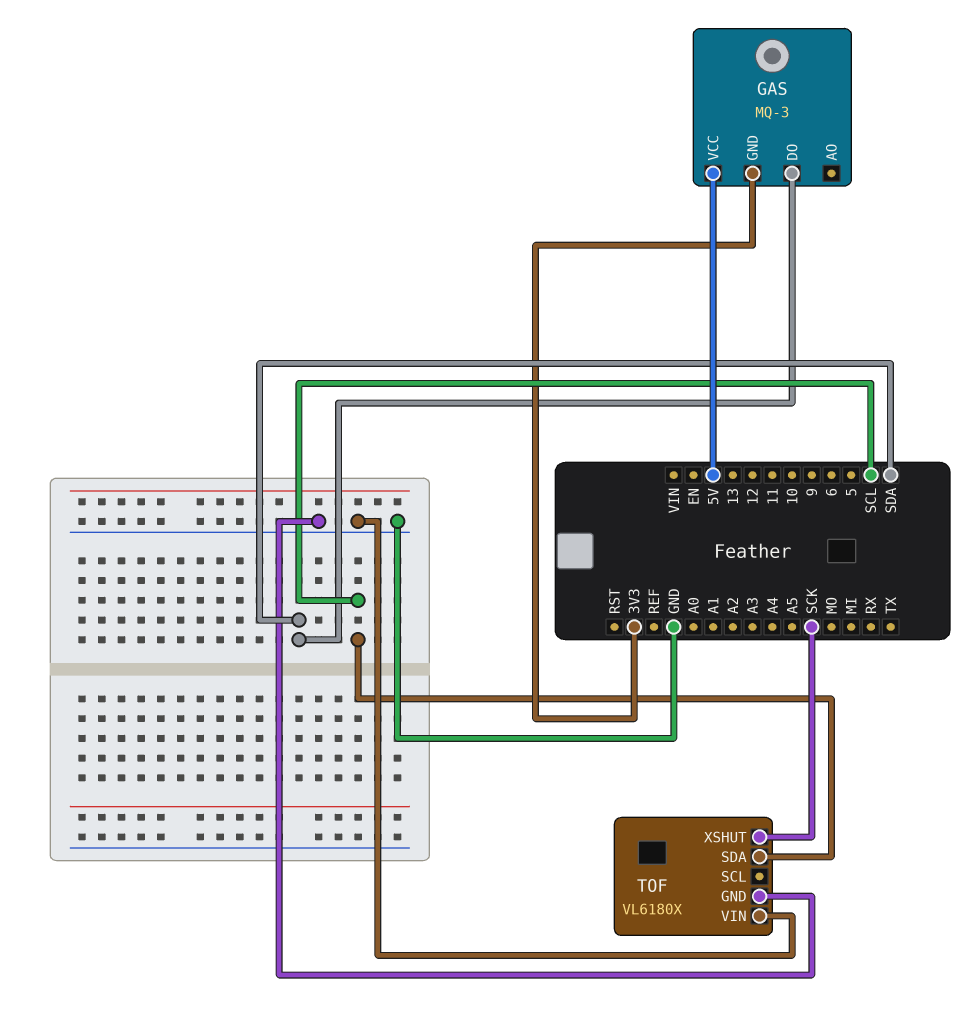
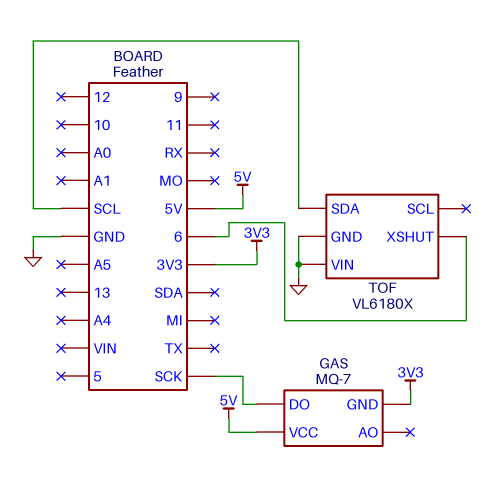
GAS: MQ-3 -> MQ-7
GAS pin DO: SDA -> SCK
TOF pin XSHUT: SCK -> 6

